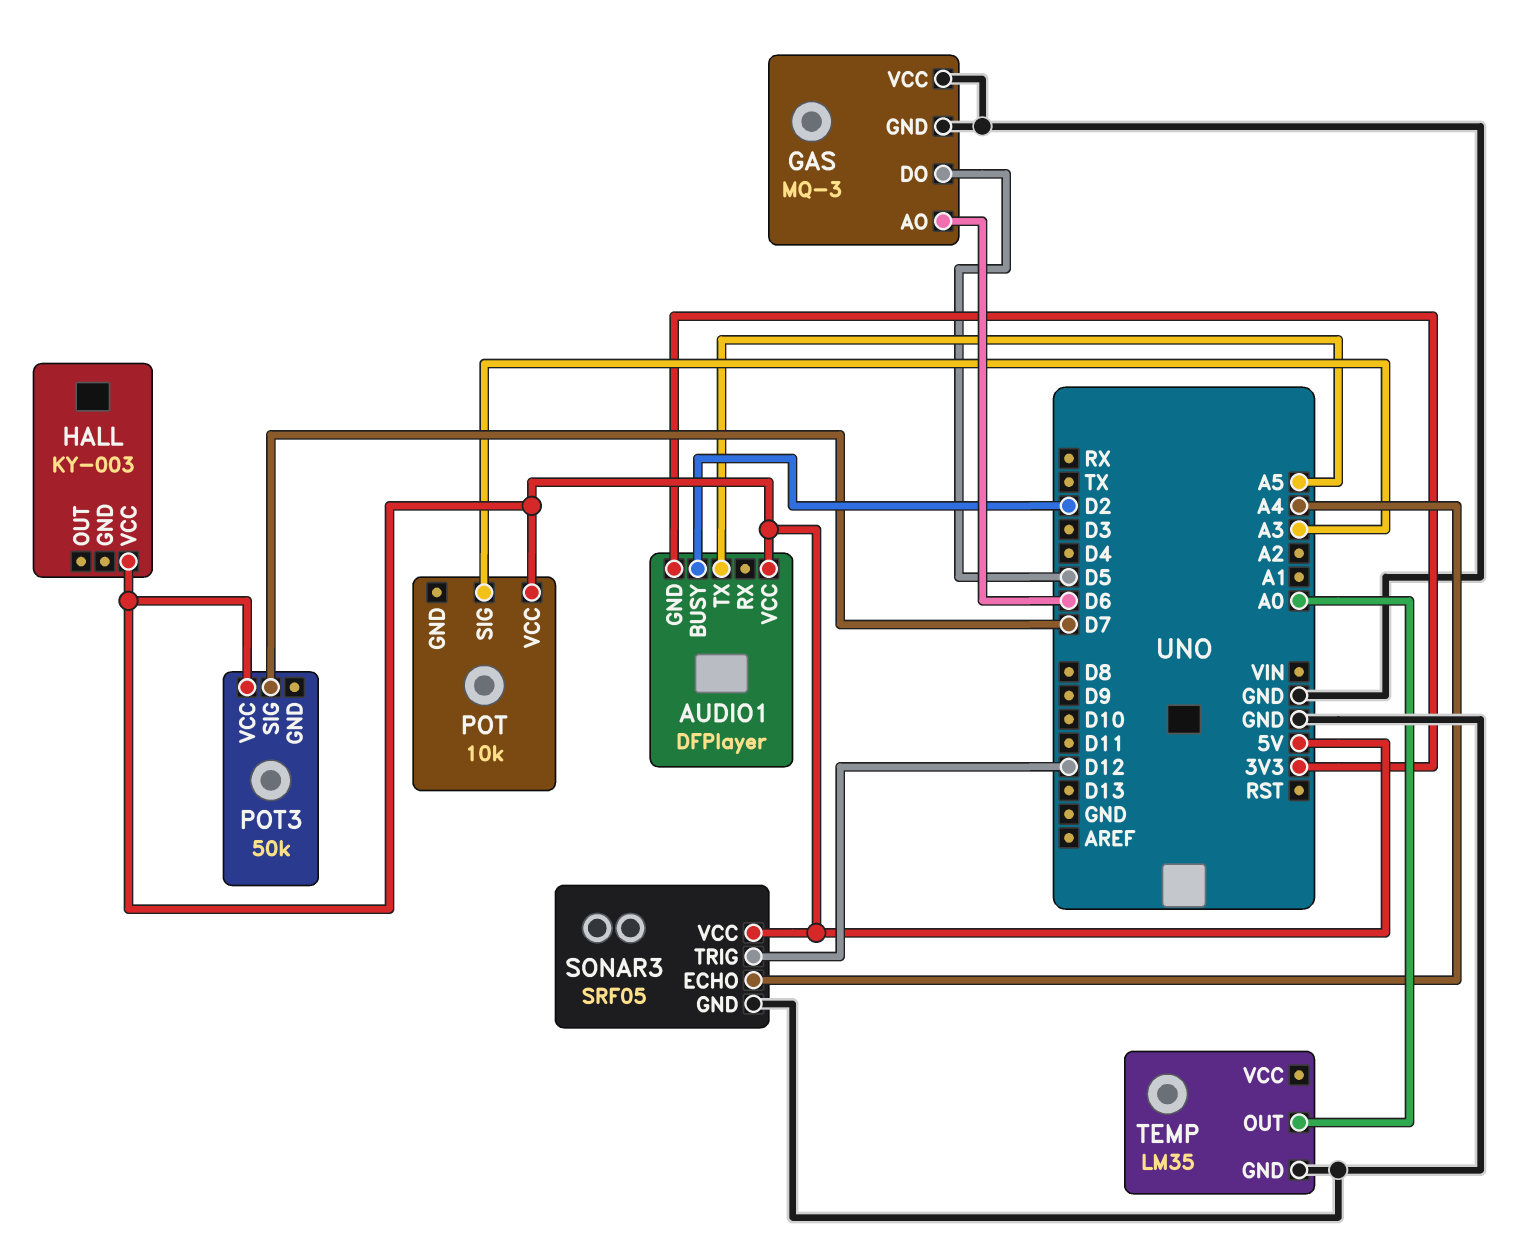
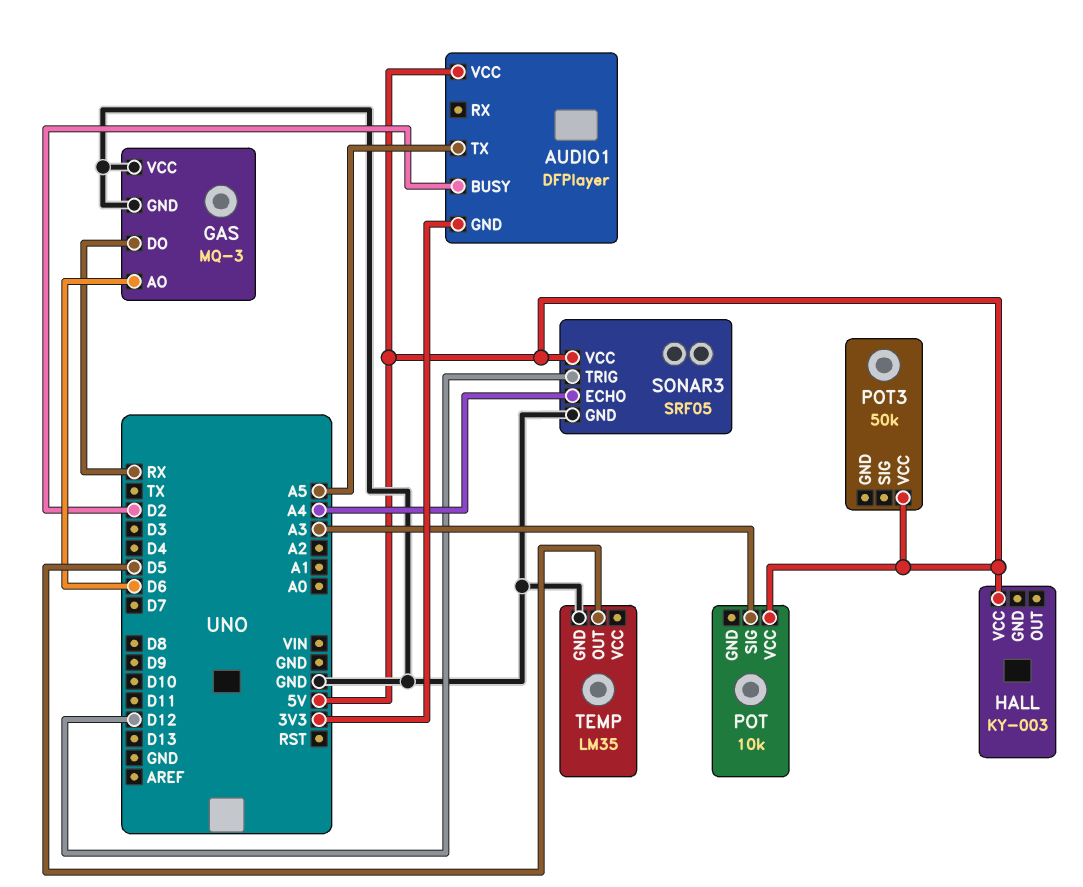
GAS pin DO: D5 -> RX
POT3 pin SIG: D7 -> none
TEMP pin OUT: A0 -> D5

